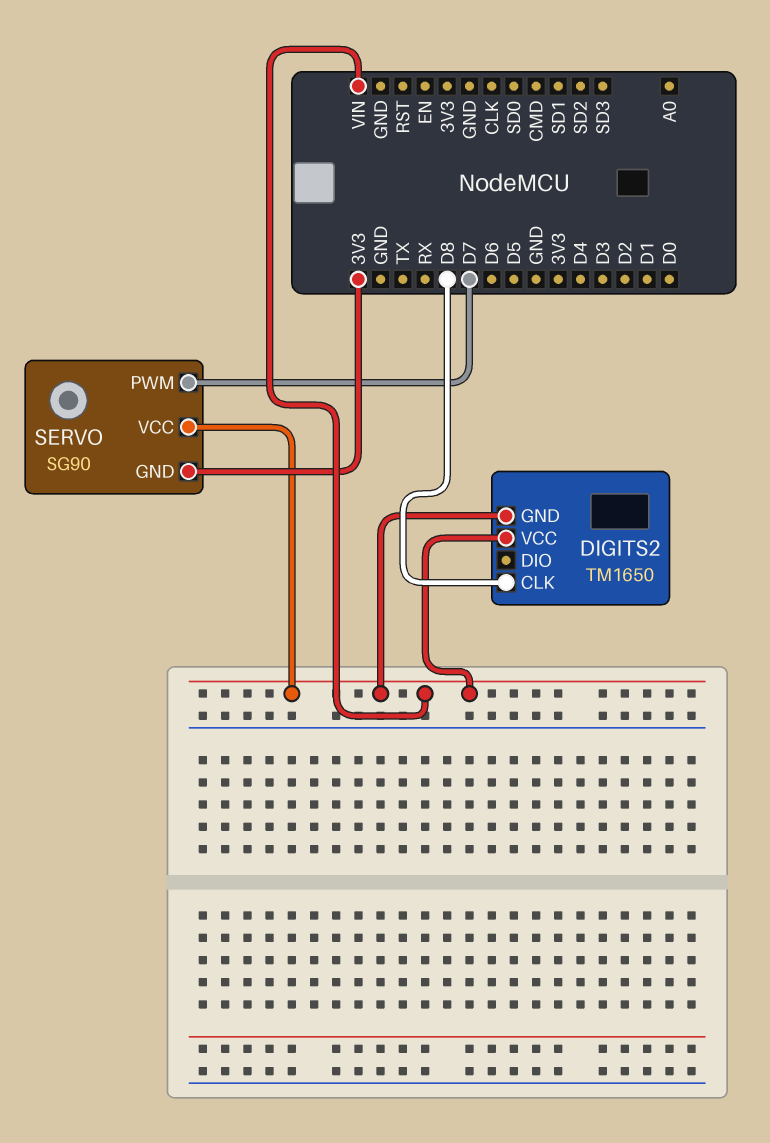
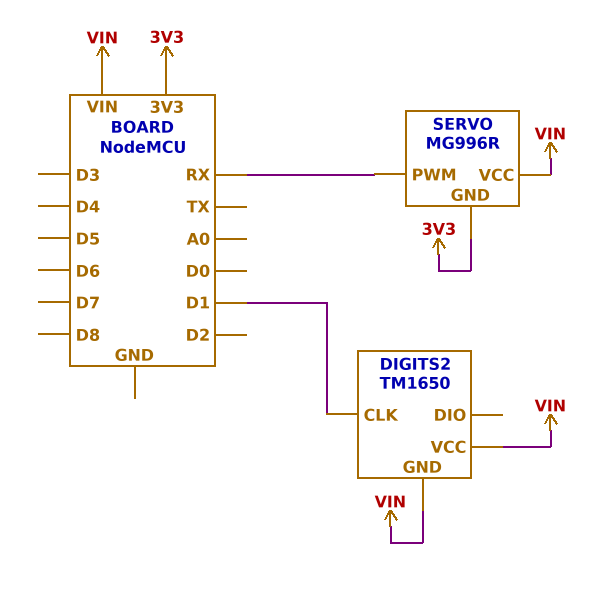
DIGITS2 pin CLK: D8 -> D1
SERVO: SG90 -> MG996R
SERVO pin PWM: D7 -> RX

